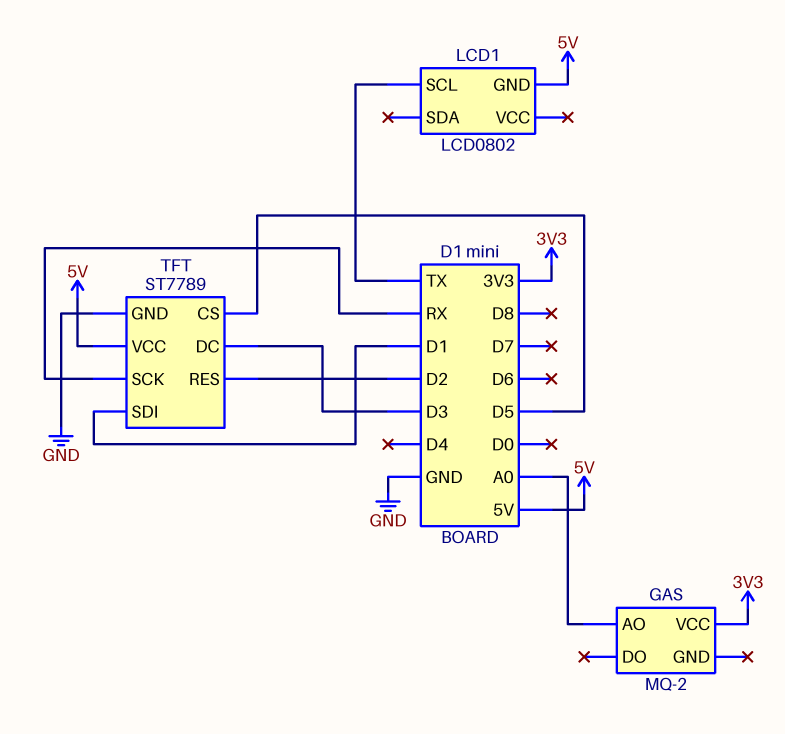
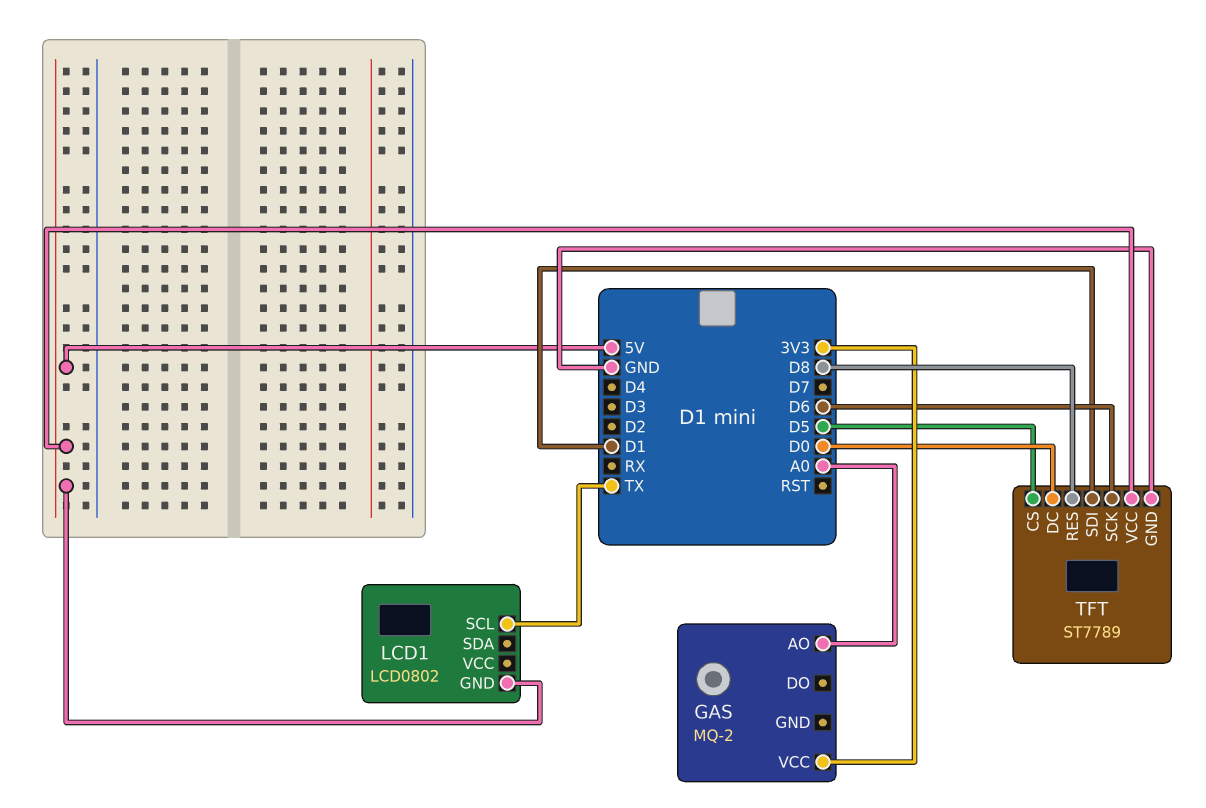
TFT pin DC: D3 -> D0
TFT pin RES: D2 -> D8
TFT pin SCK: RX -> D6

